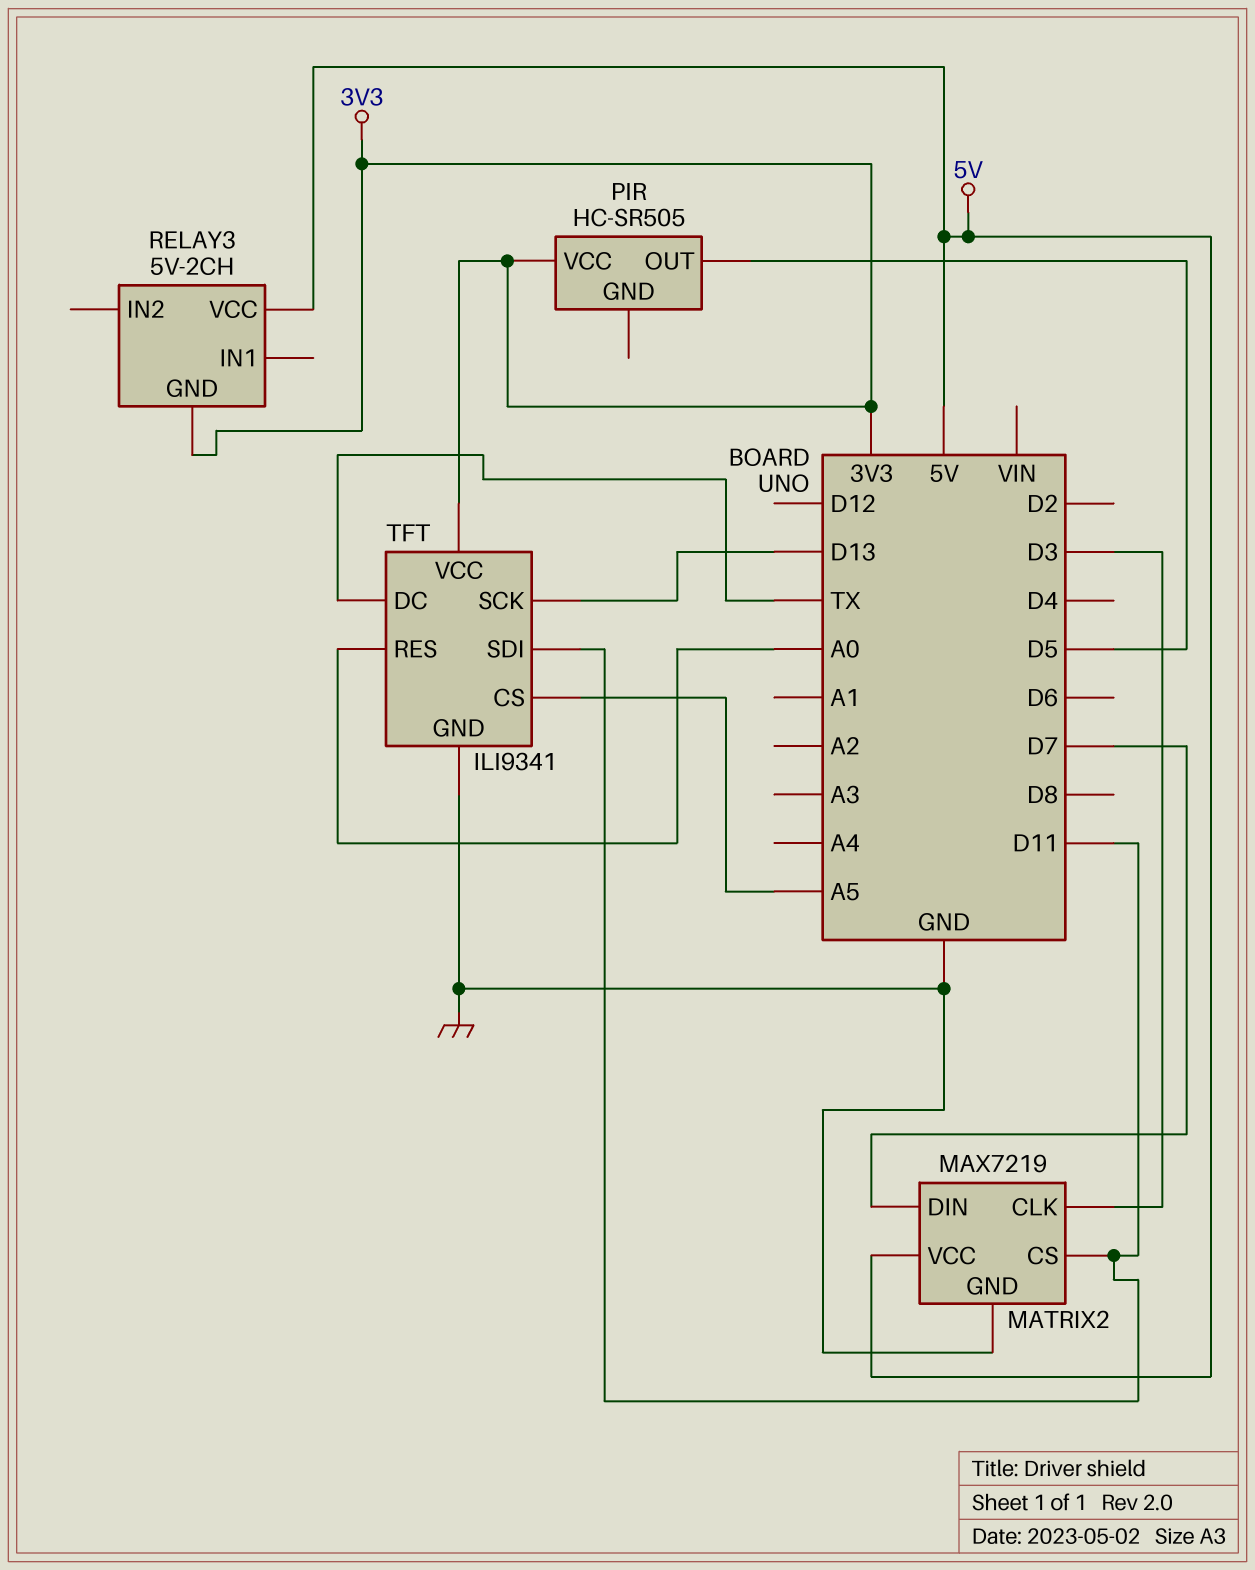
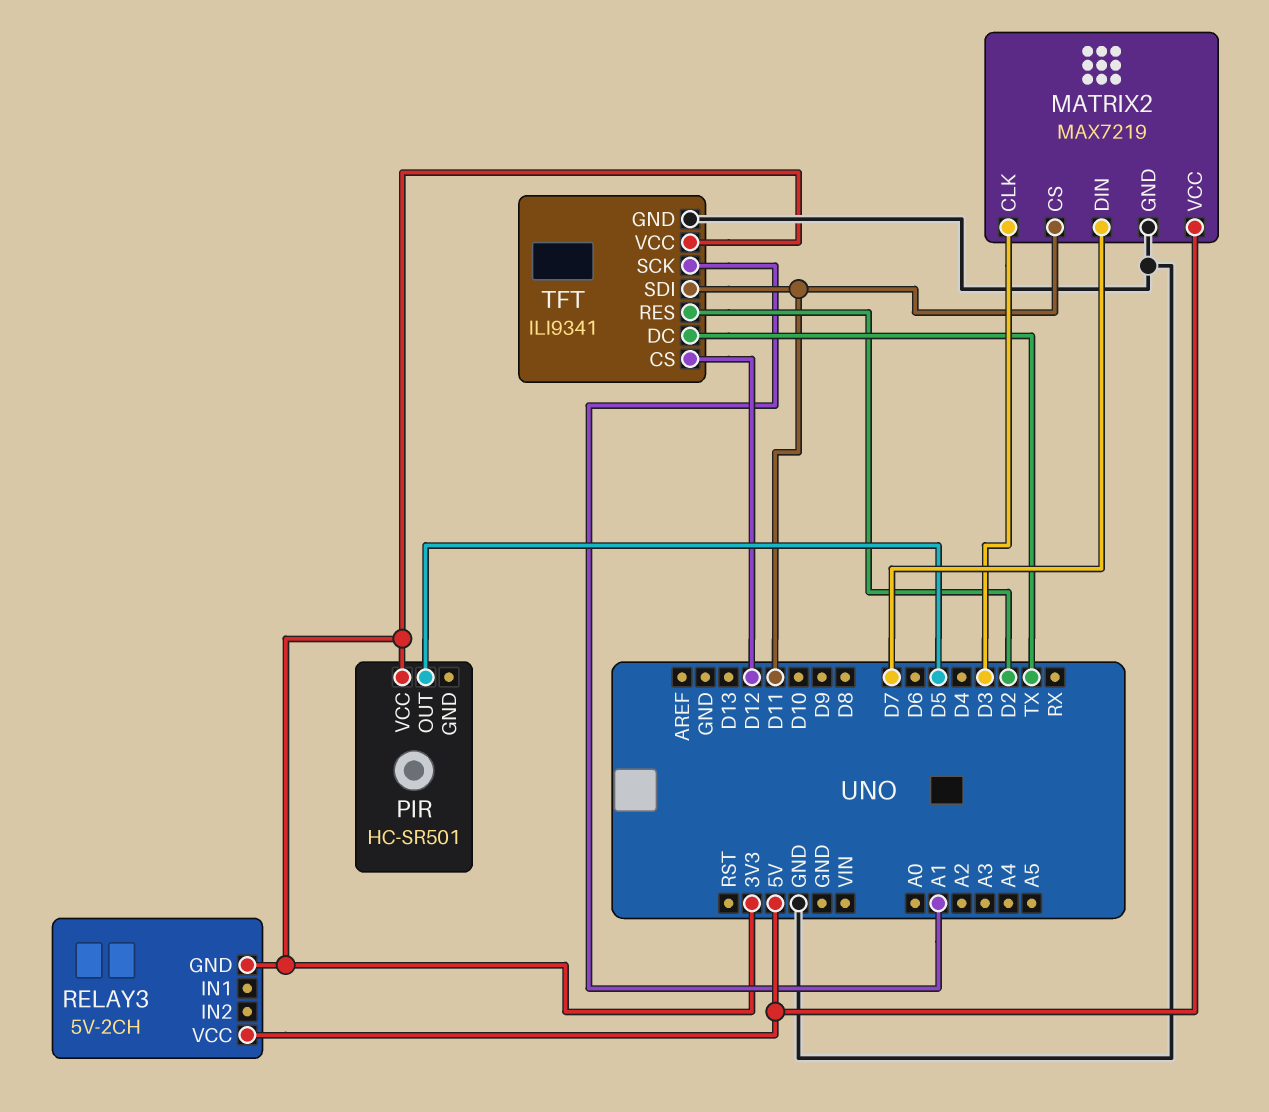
PIR: HC-SR505 -> HC-SR501
TFT pin CS: A5 -> D12
TFT pin RES: A0 -> D2
TFT pin SCK: D13 -> A1

